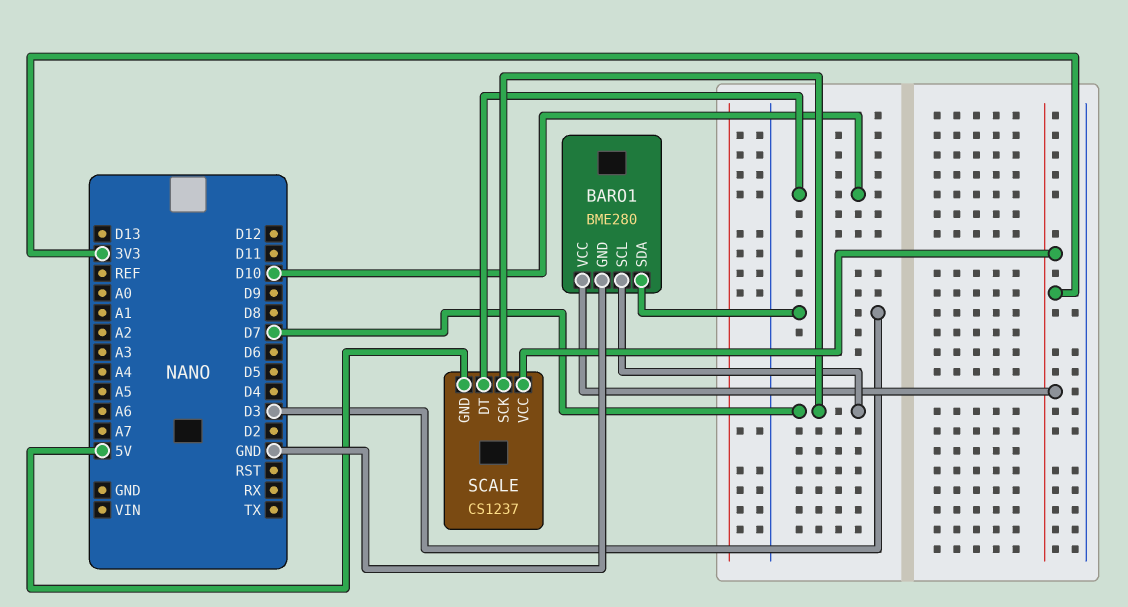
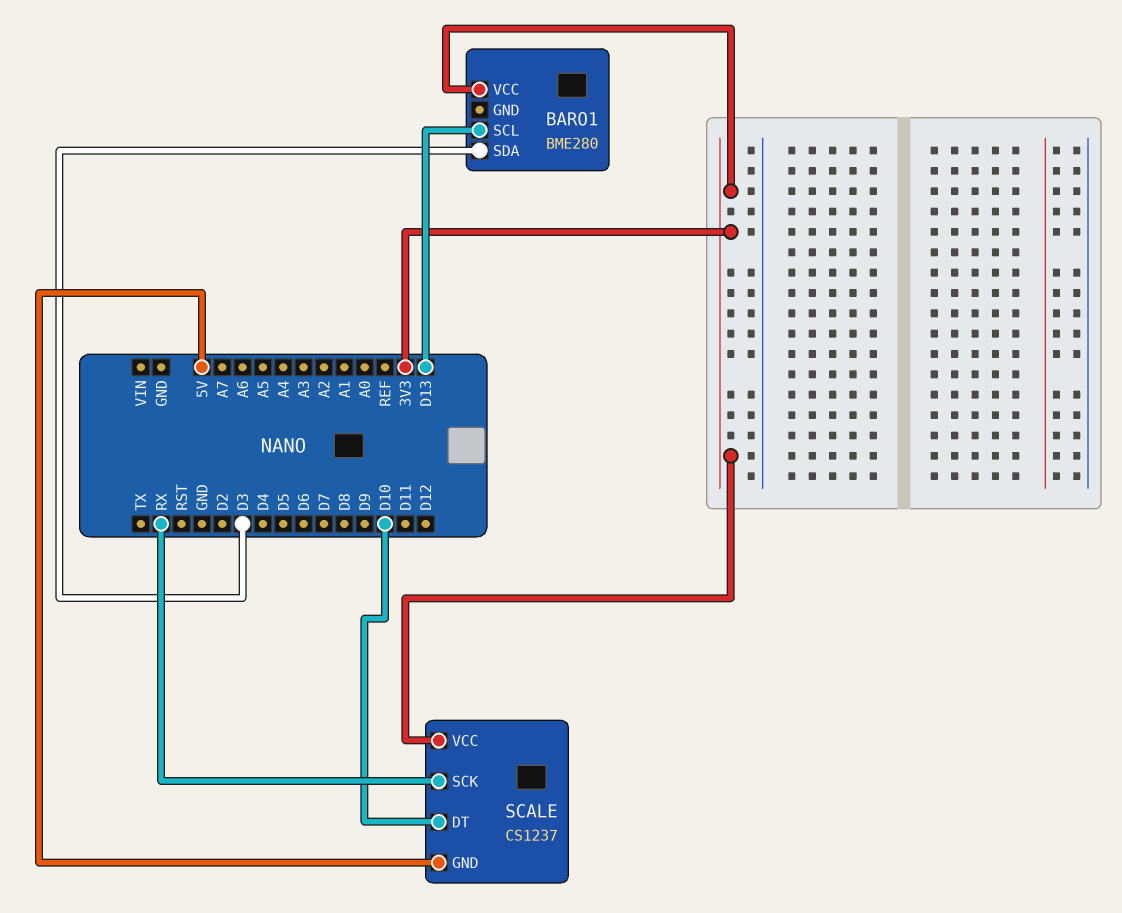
BARO1 pin GND: GND -> none
BARO1 pin SCL: D7 -> D13
SCALE pin SCK: D7 -> RX

